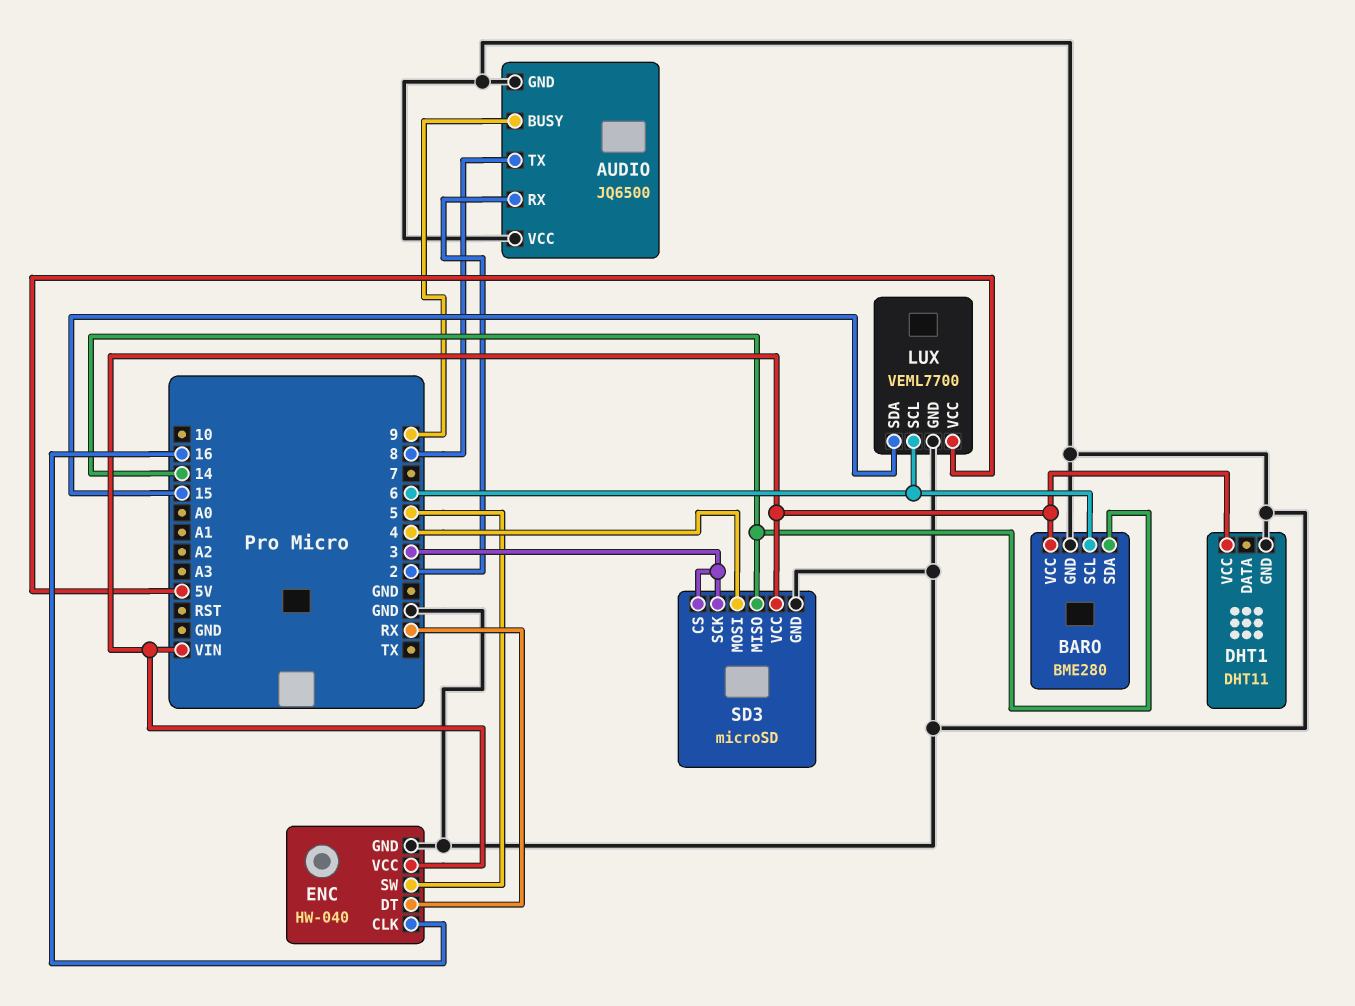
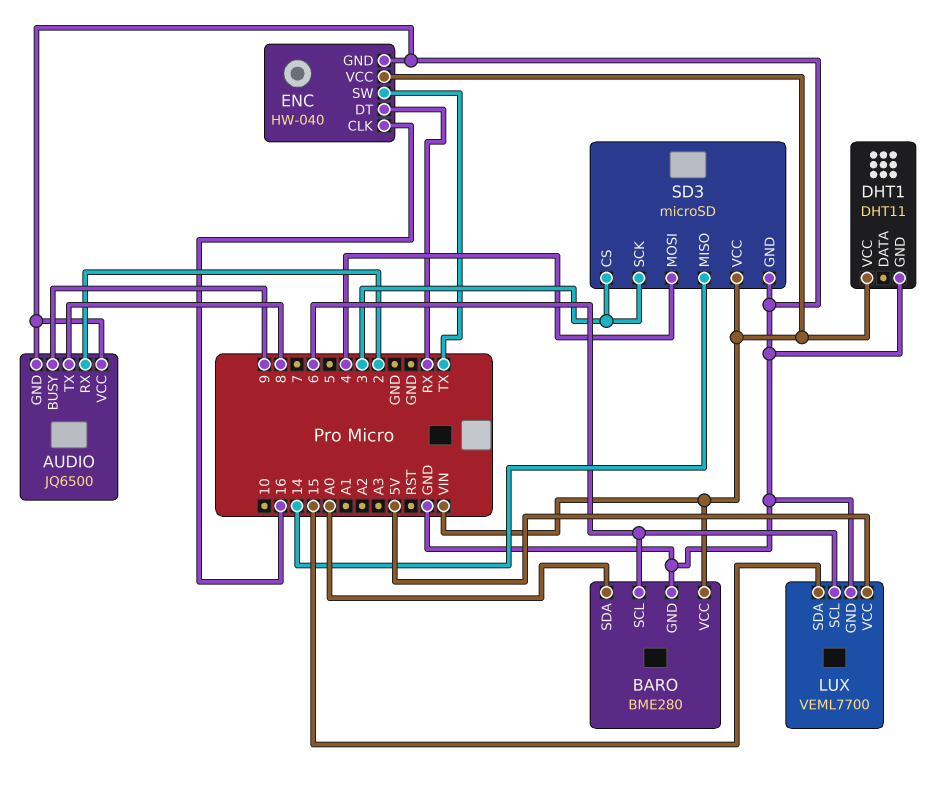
BARO pin SDA: 14 -> A0
ENC pin SW: 5 -> TX

